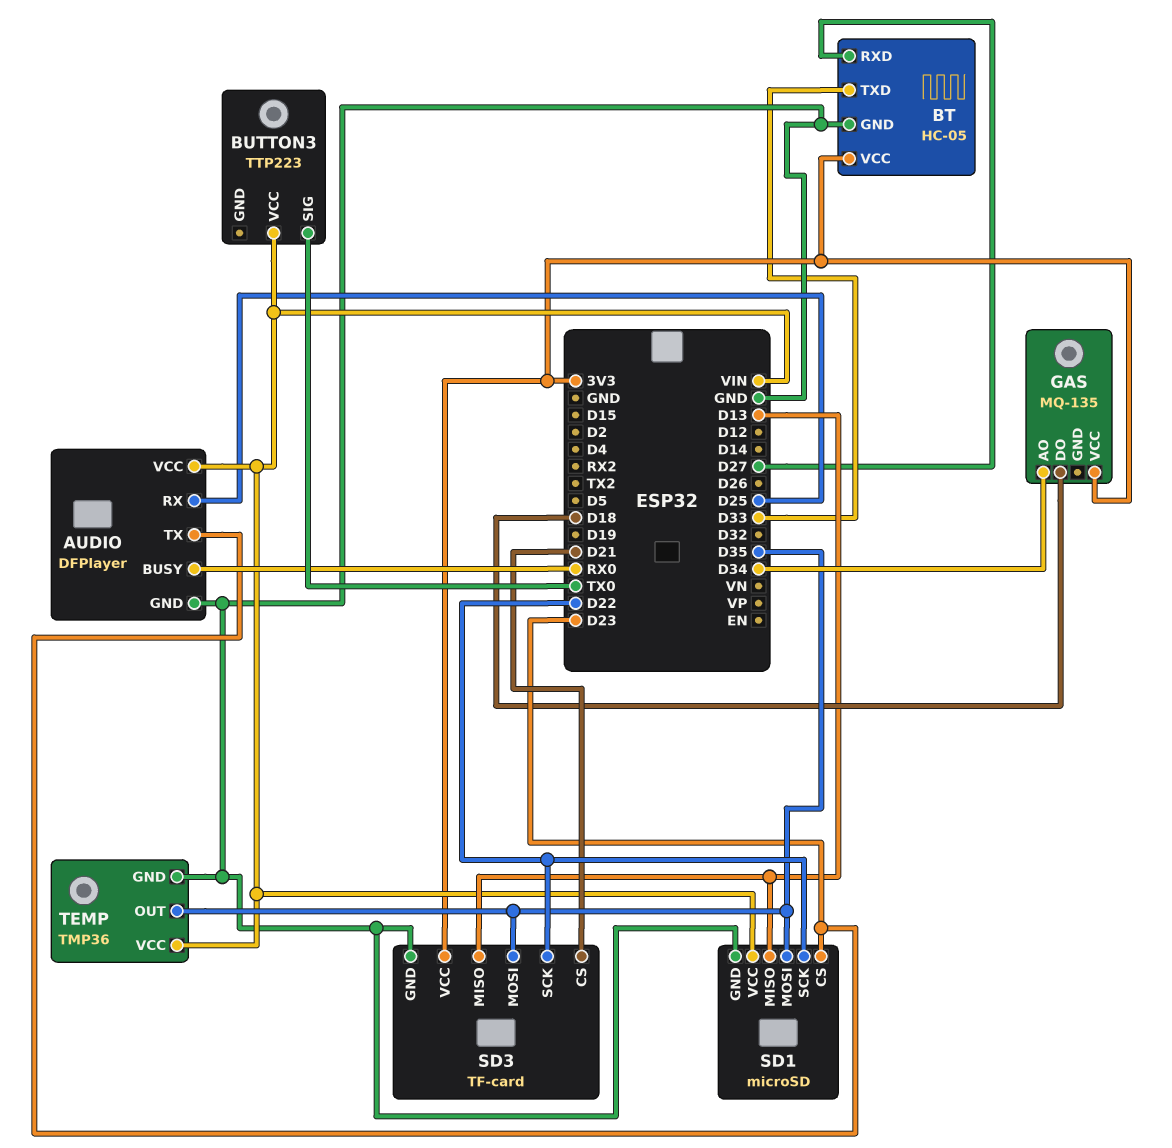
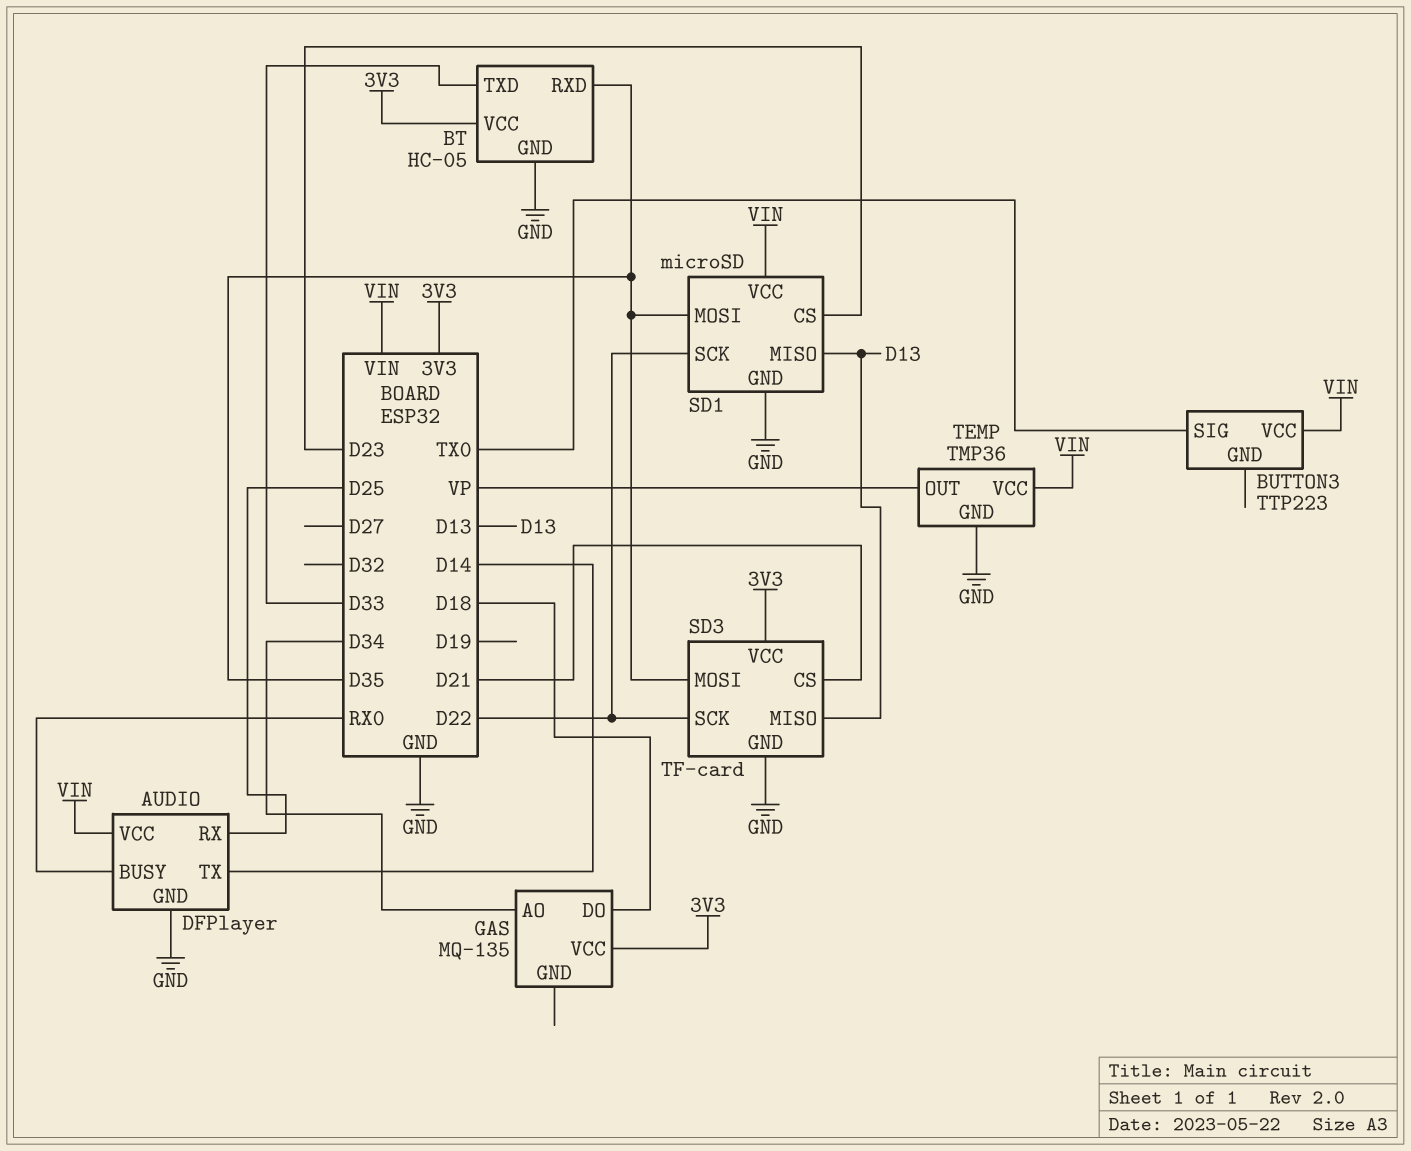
AUDIO pin TX: D23 -> D14
BT pin RXD: D27 -> D35
TEMP pin OUT: D35 -> VP

